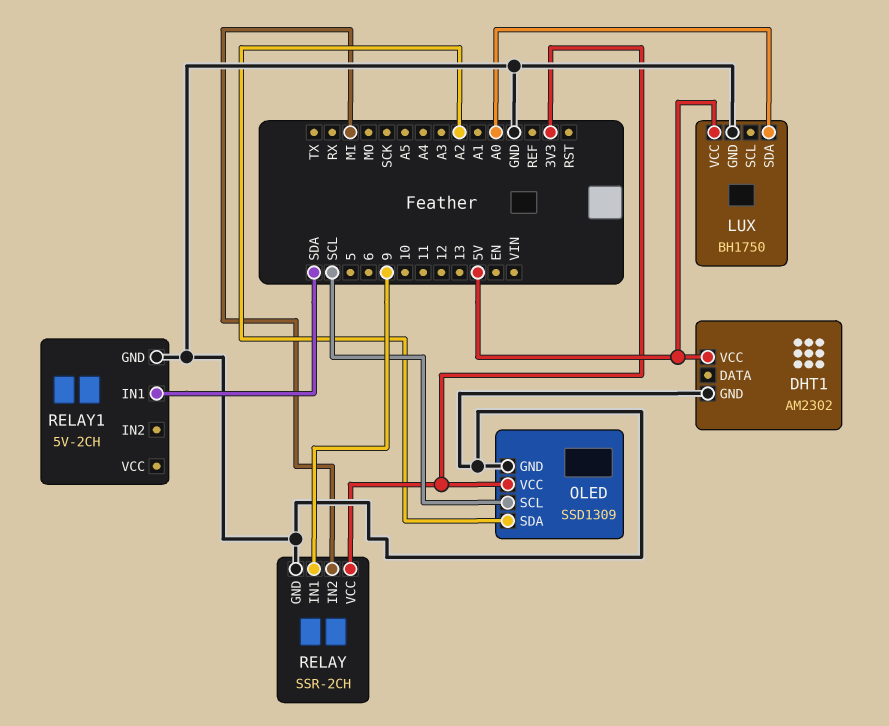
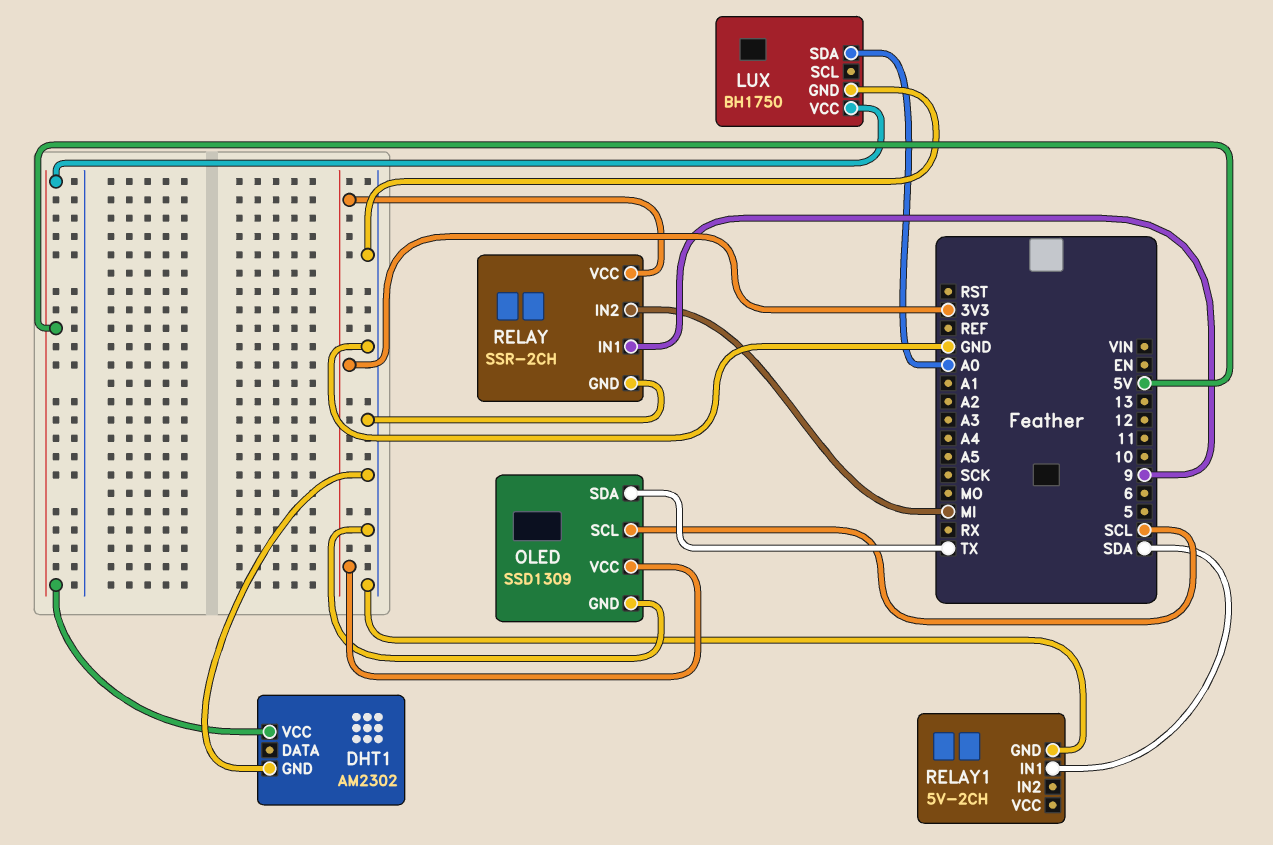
OLED pin SDA: A2 -> TX

